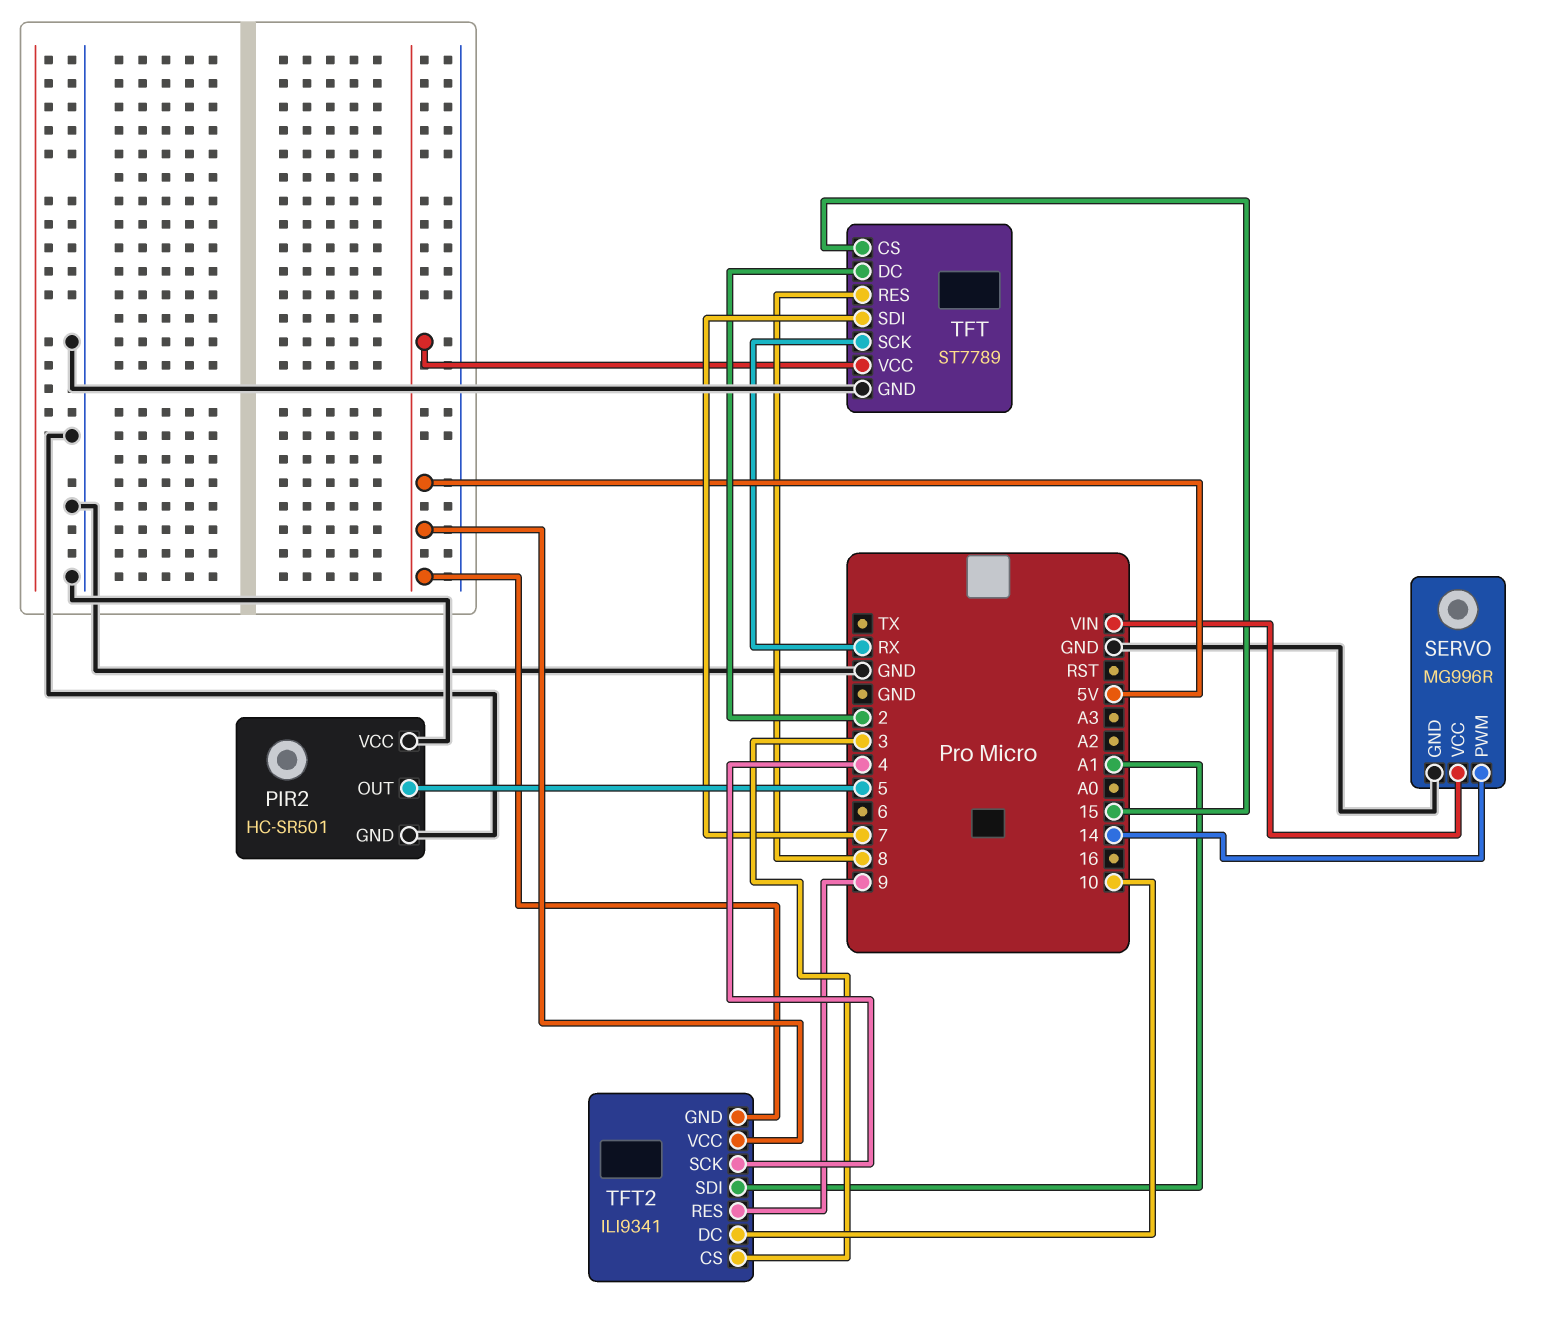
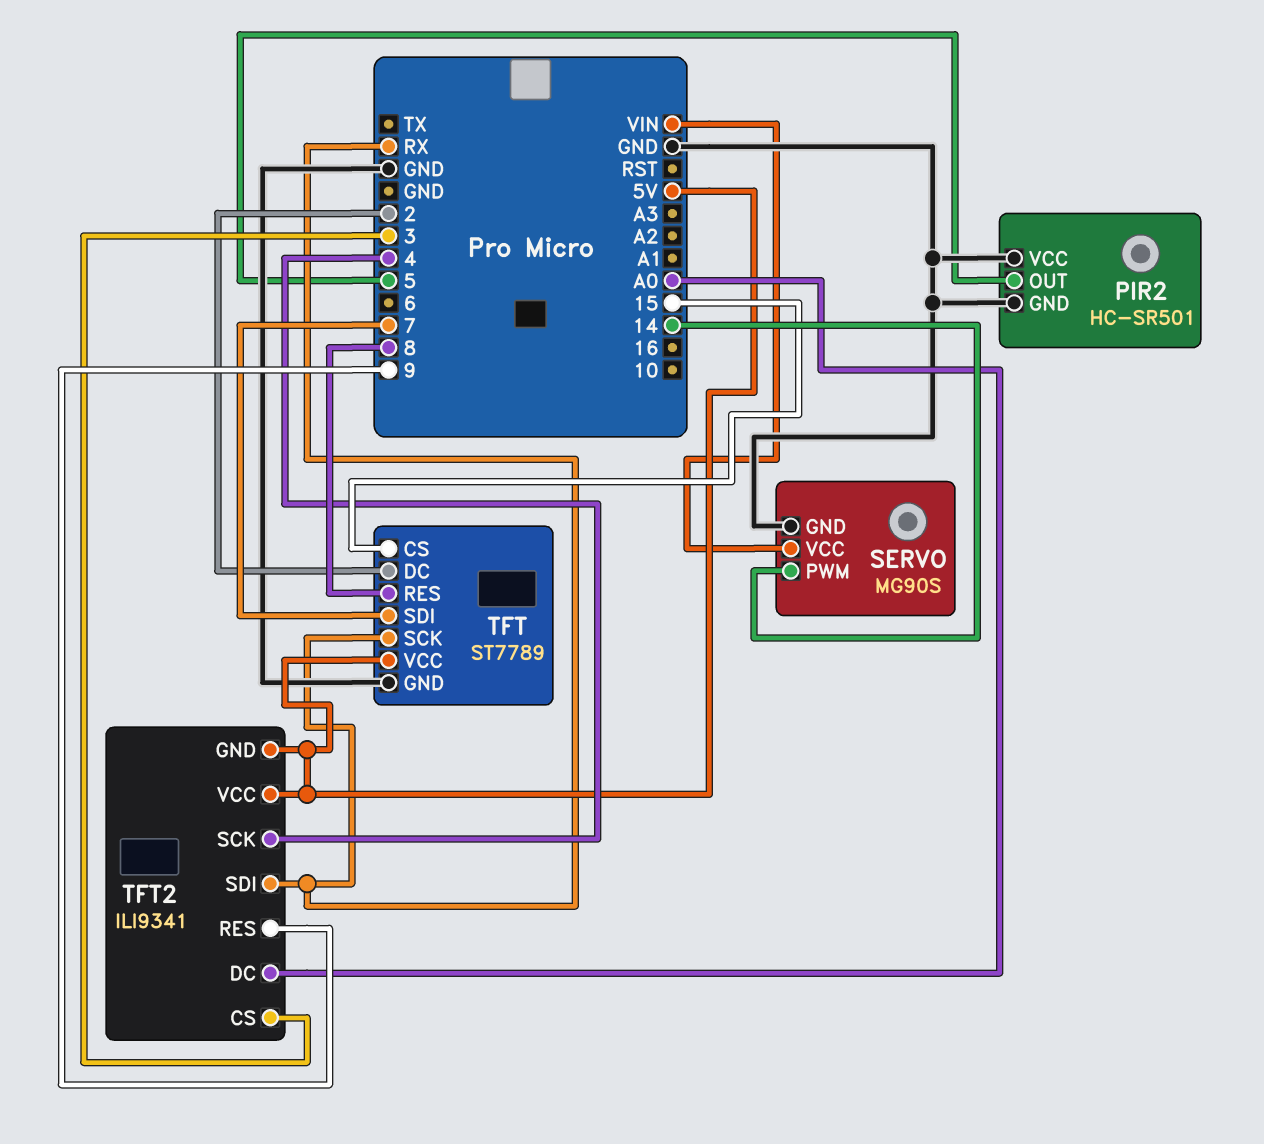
SERVO: MG996R -> MG90S
TFT2 pin DC: 10 -> A0
TFT2 pin SDI: A1 -> RX

